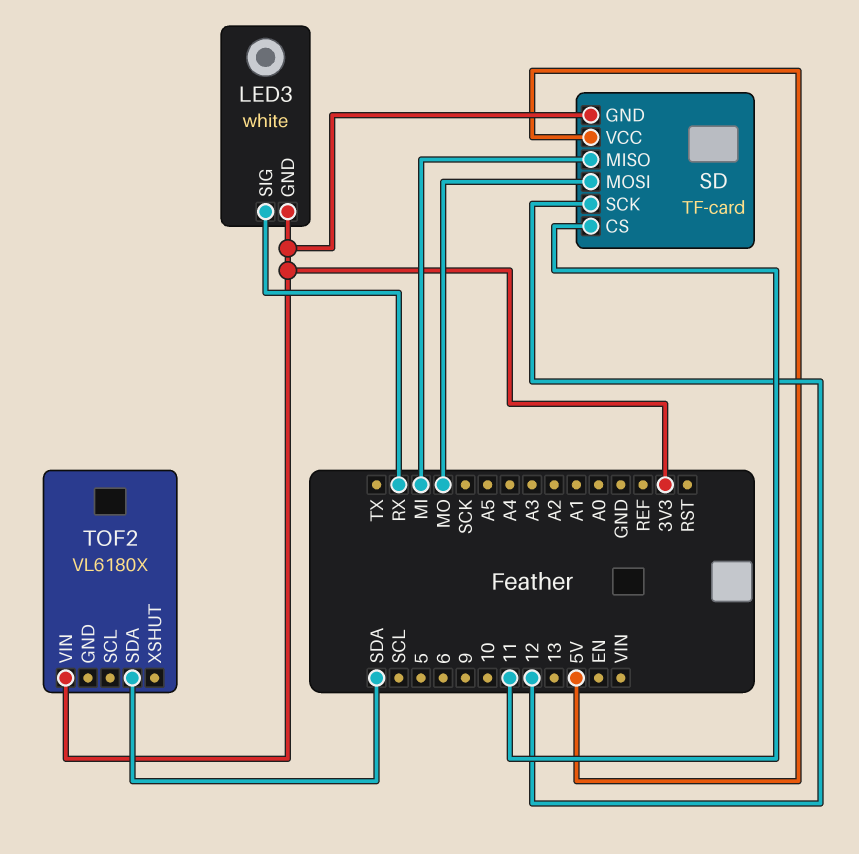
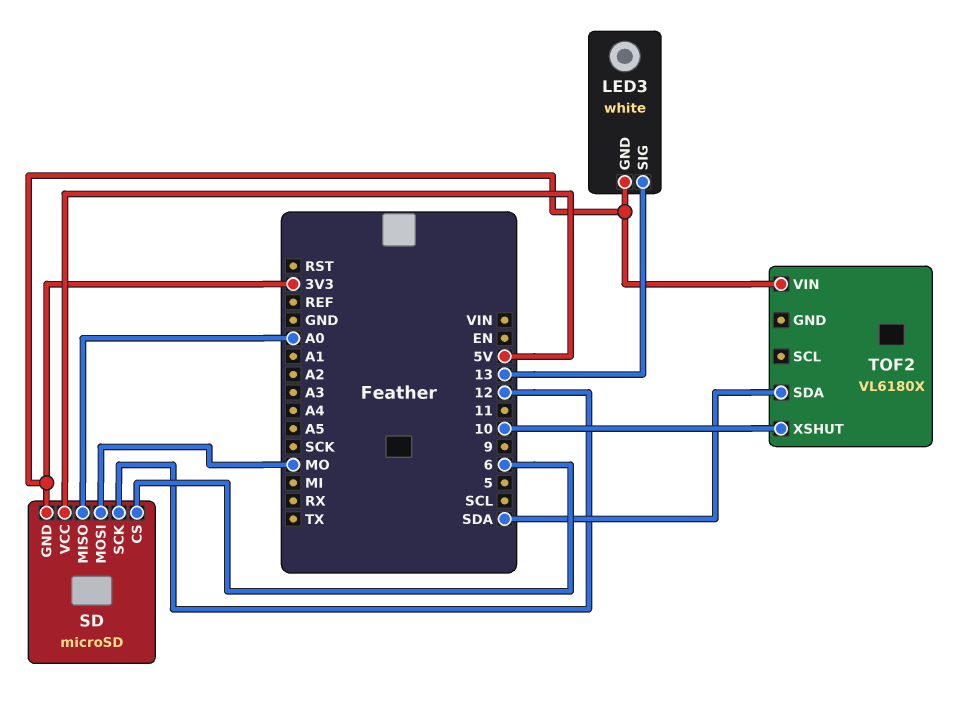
LED3 pin SIG: RX -> 13
SD: TF-card -> microSD
SD pin CS: 11 -> 6
SD pin MISO: MI -> A0
TOF2 pin XSHUT: none -> 10

